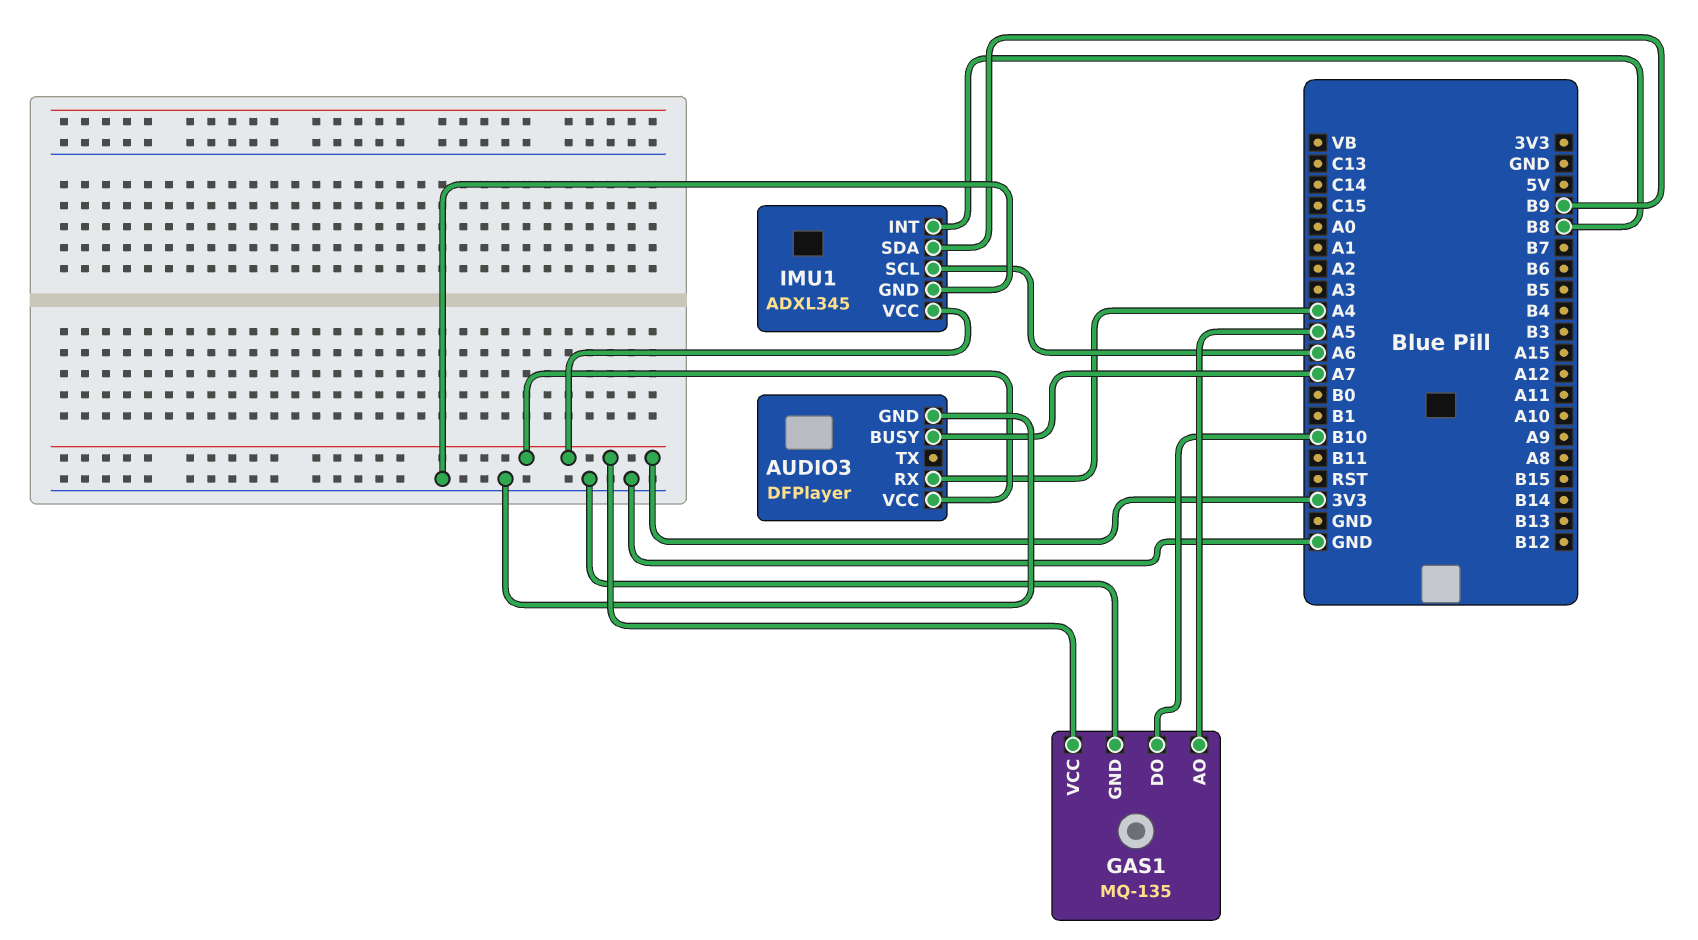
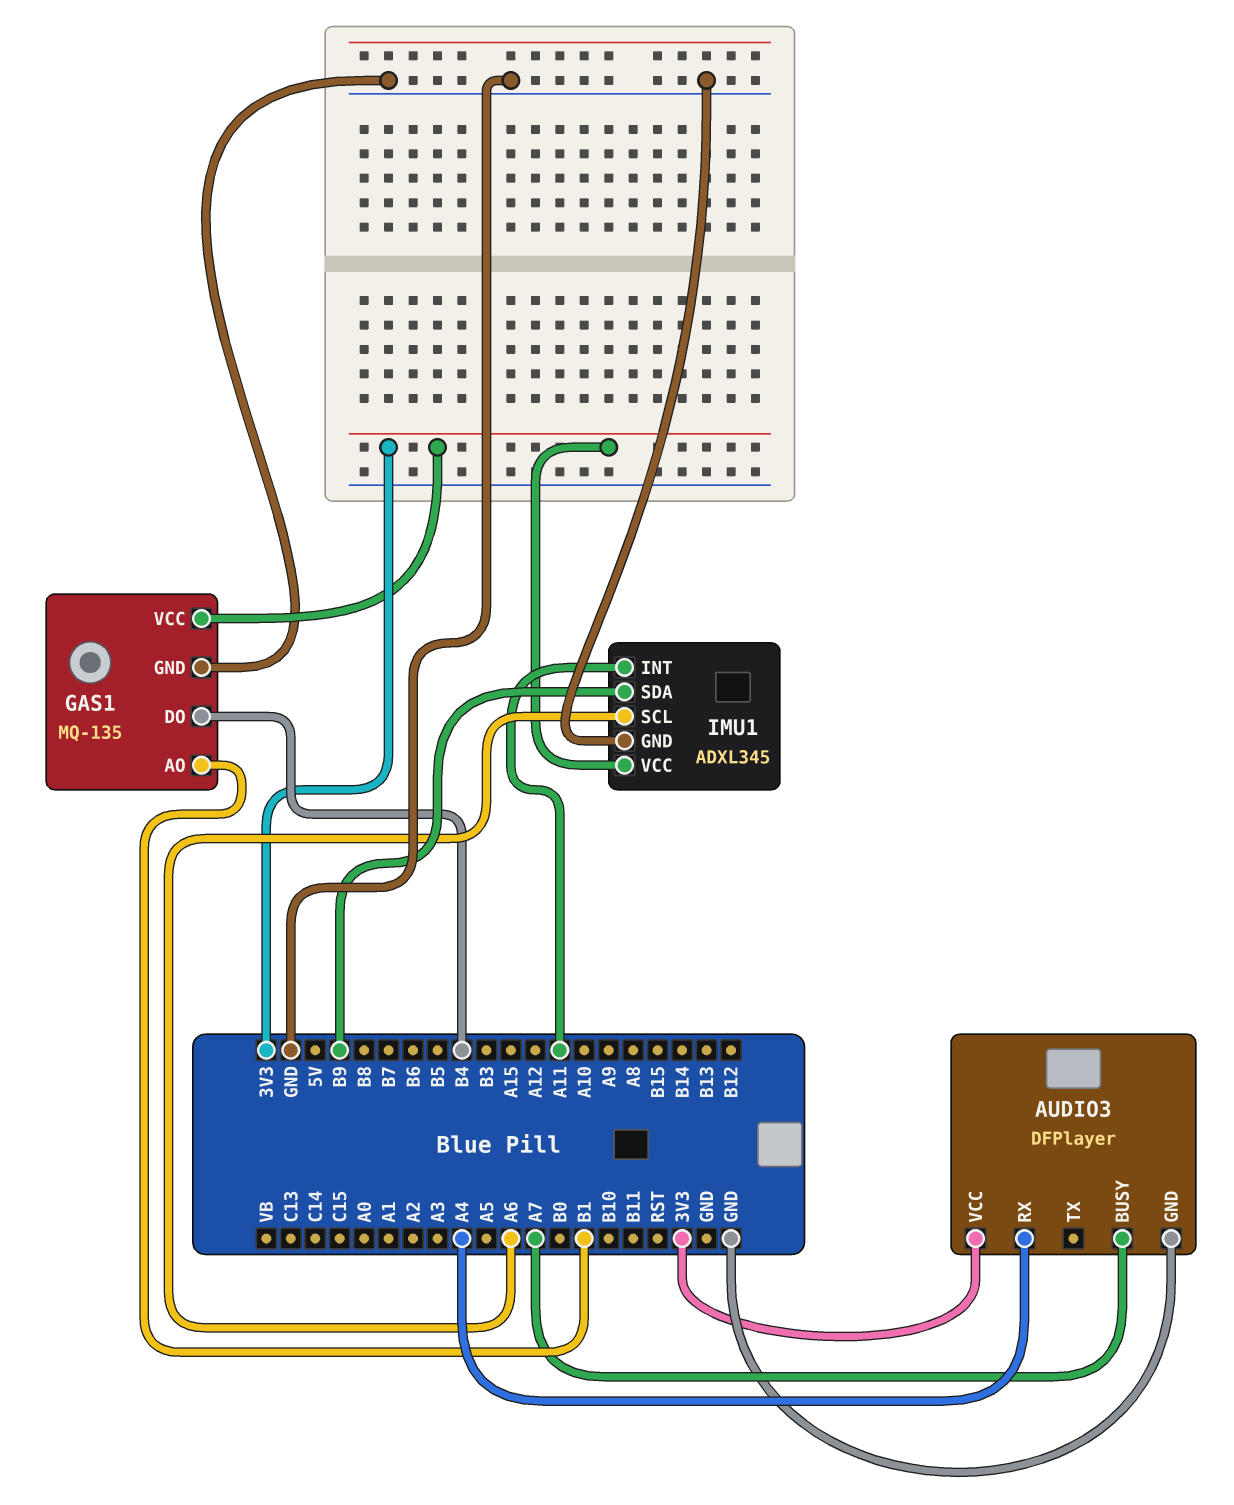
GAS1 pin AO: A5 -> B1
GAS1 pin DO: B10 -> B4
IMU1 pin INT: B8 -> A11

